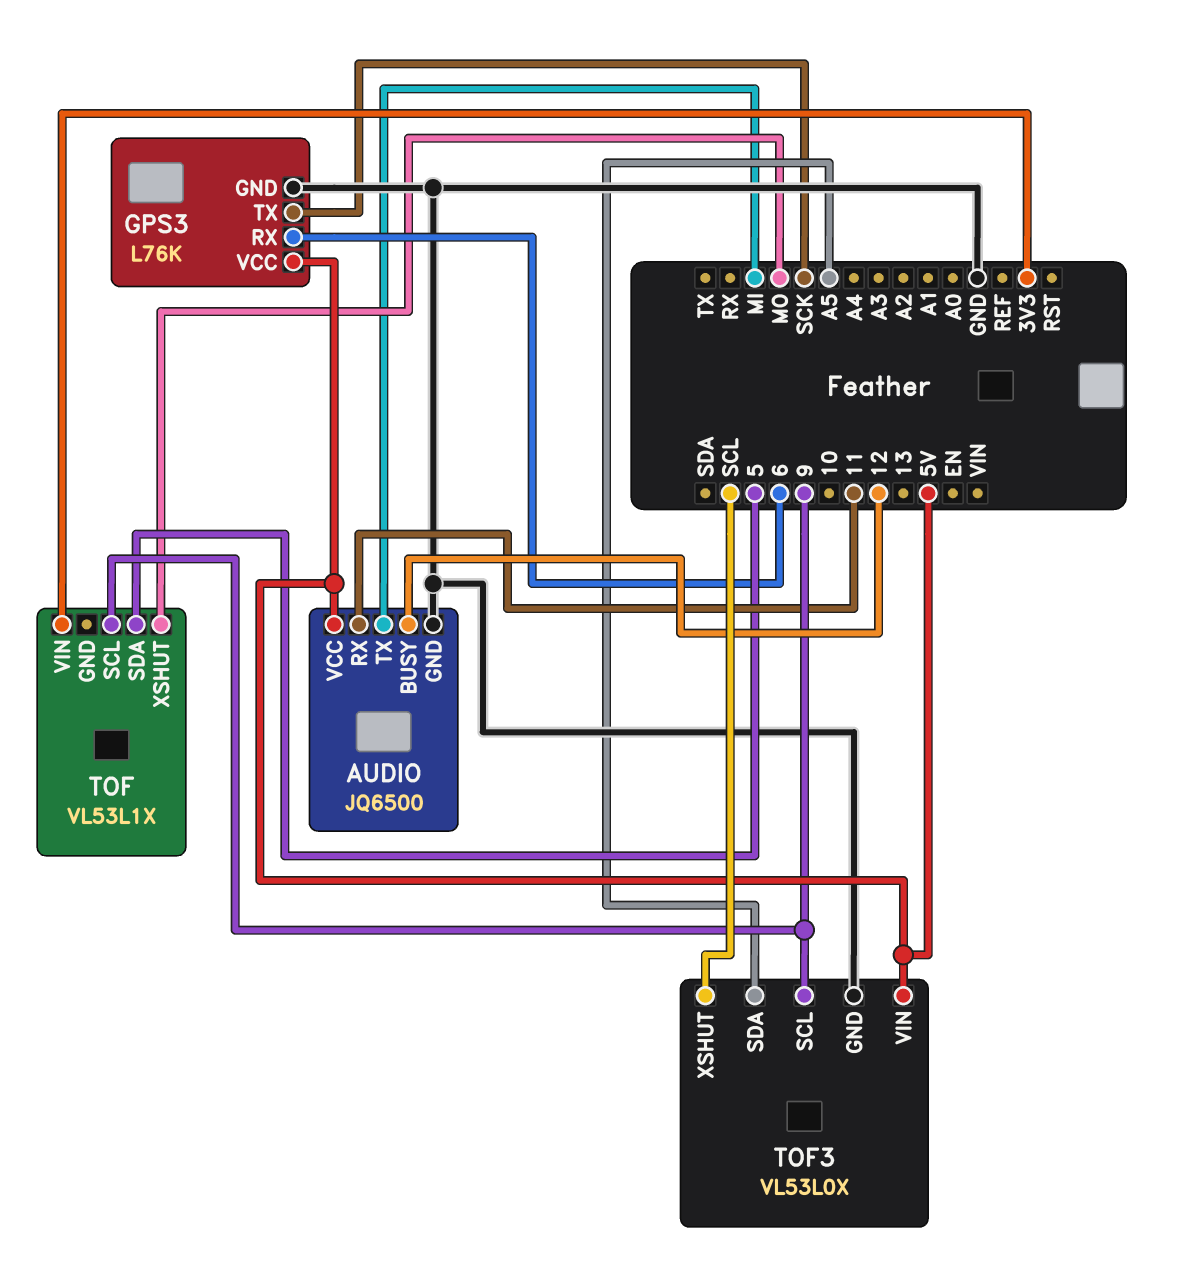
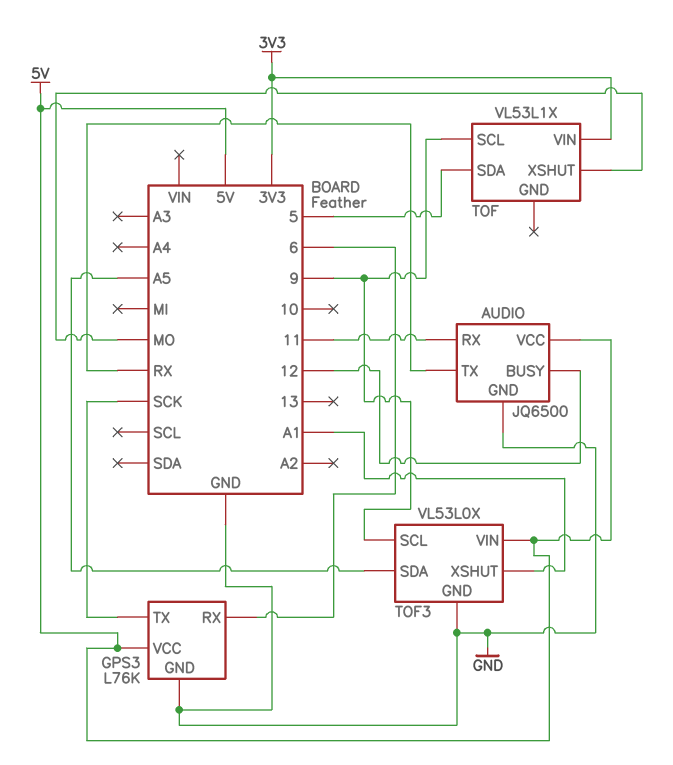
AUDIO pin TX: MI -> RX
TOF3 pin XSHUT: SCL -> A1

